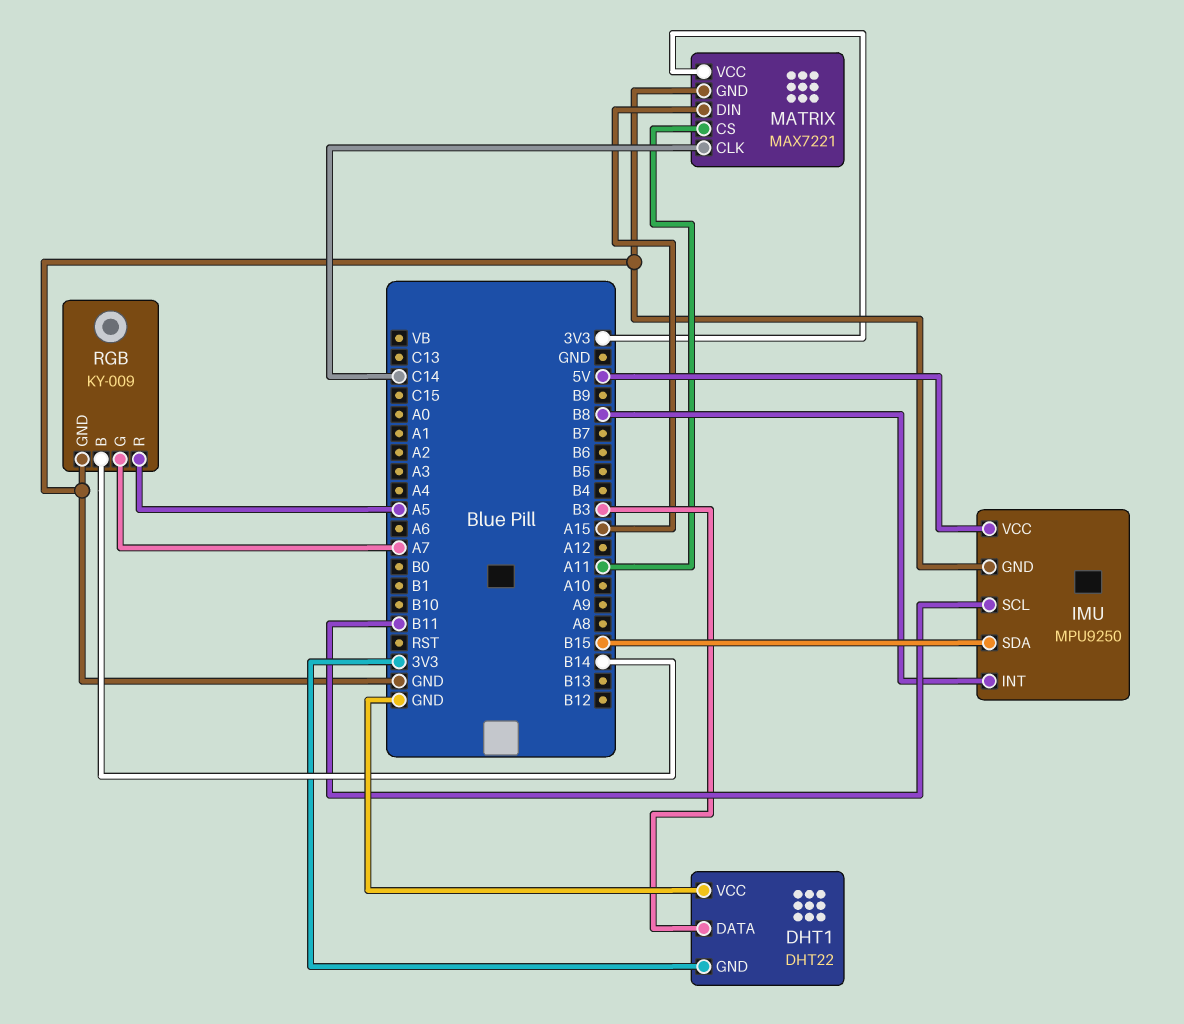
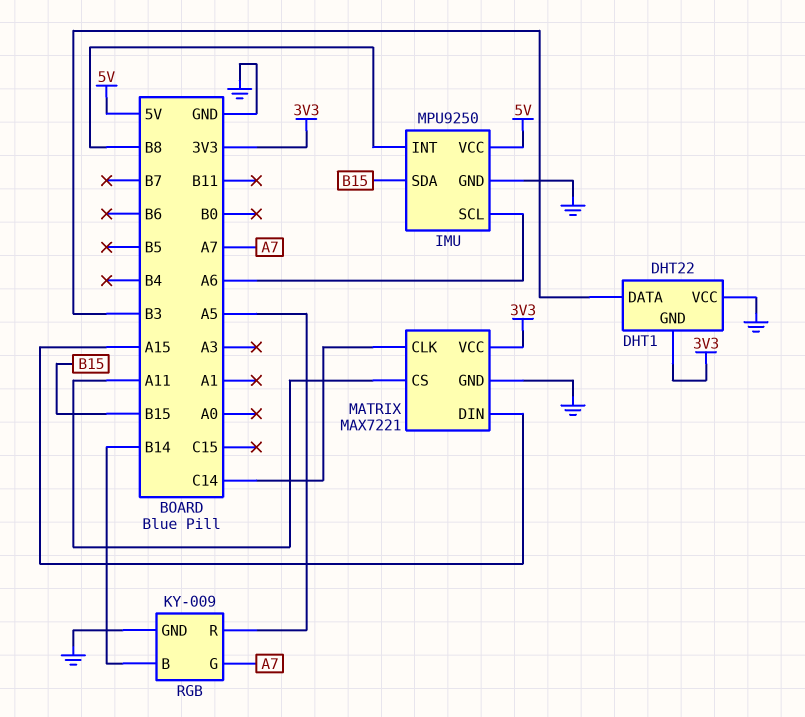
IMU pin SCL: B11 -> A6

